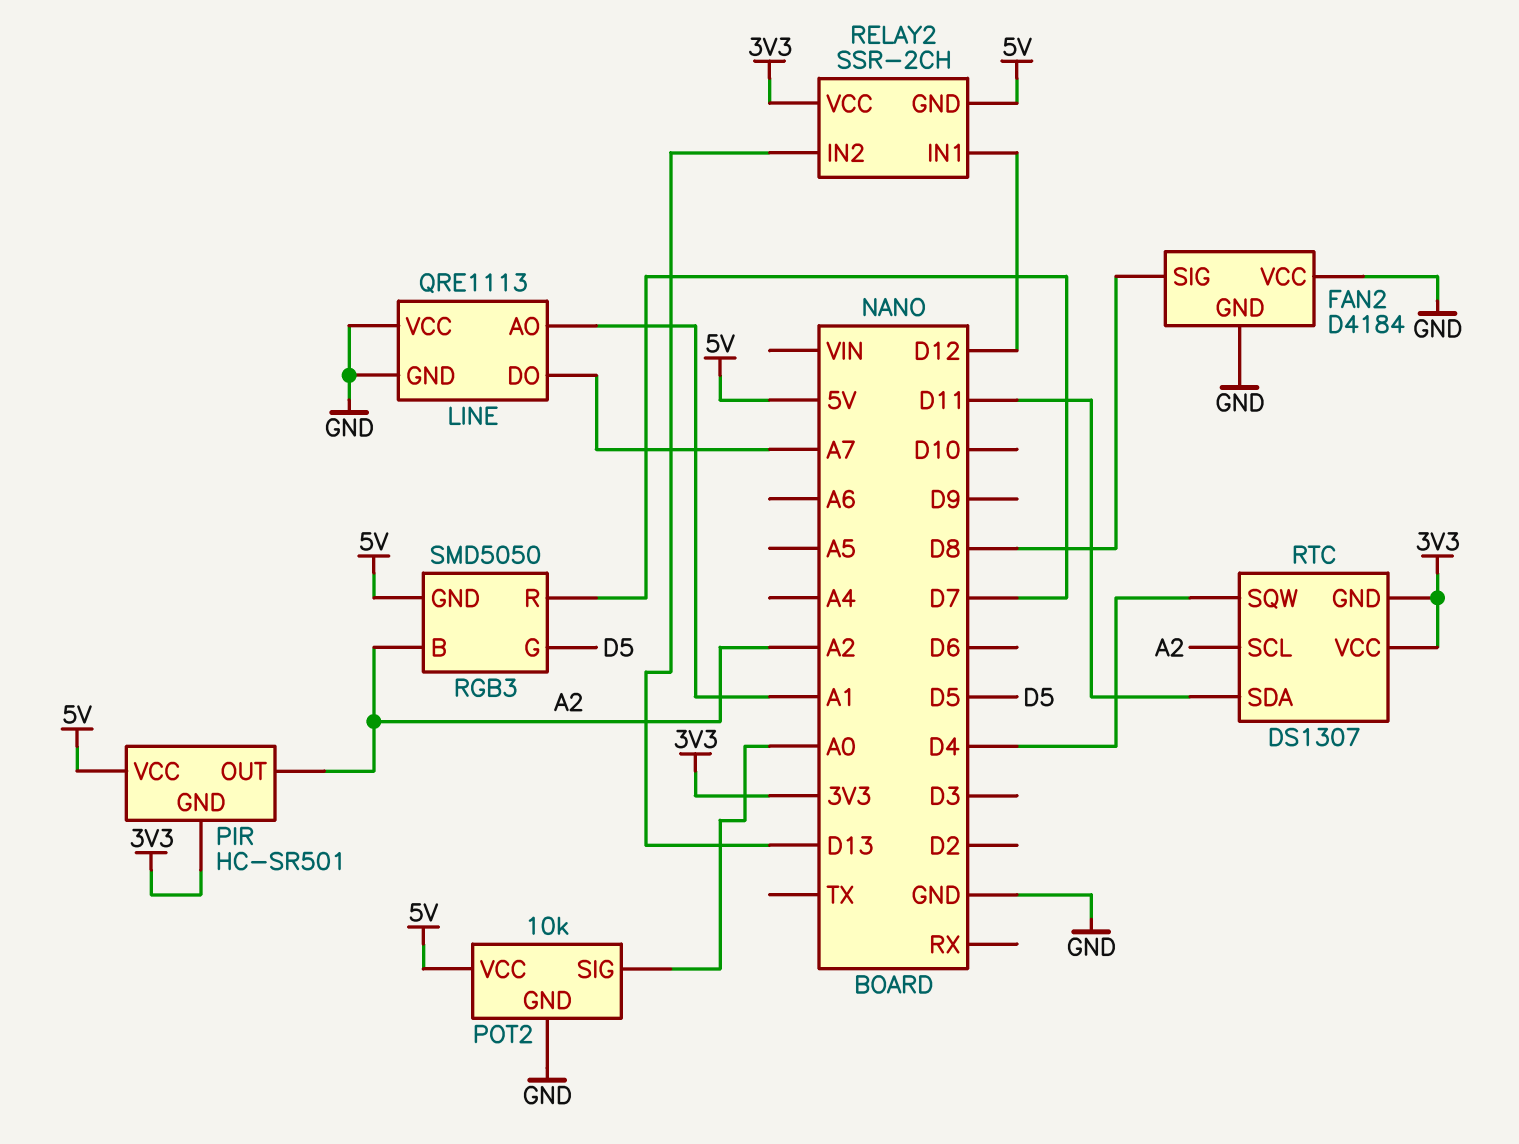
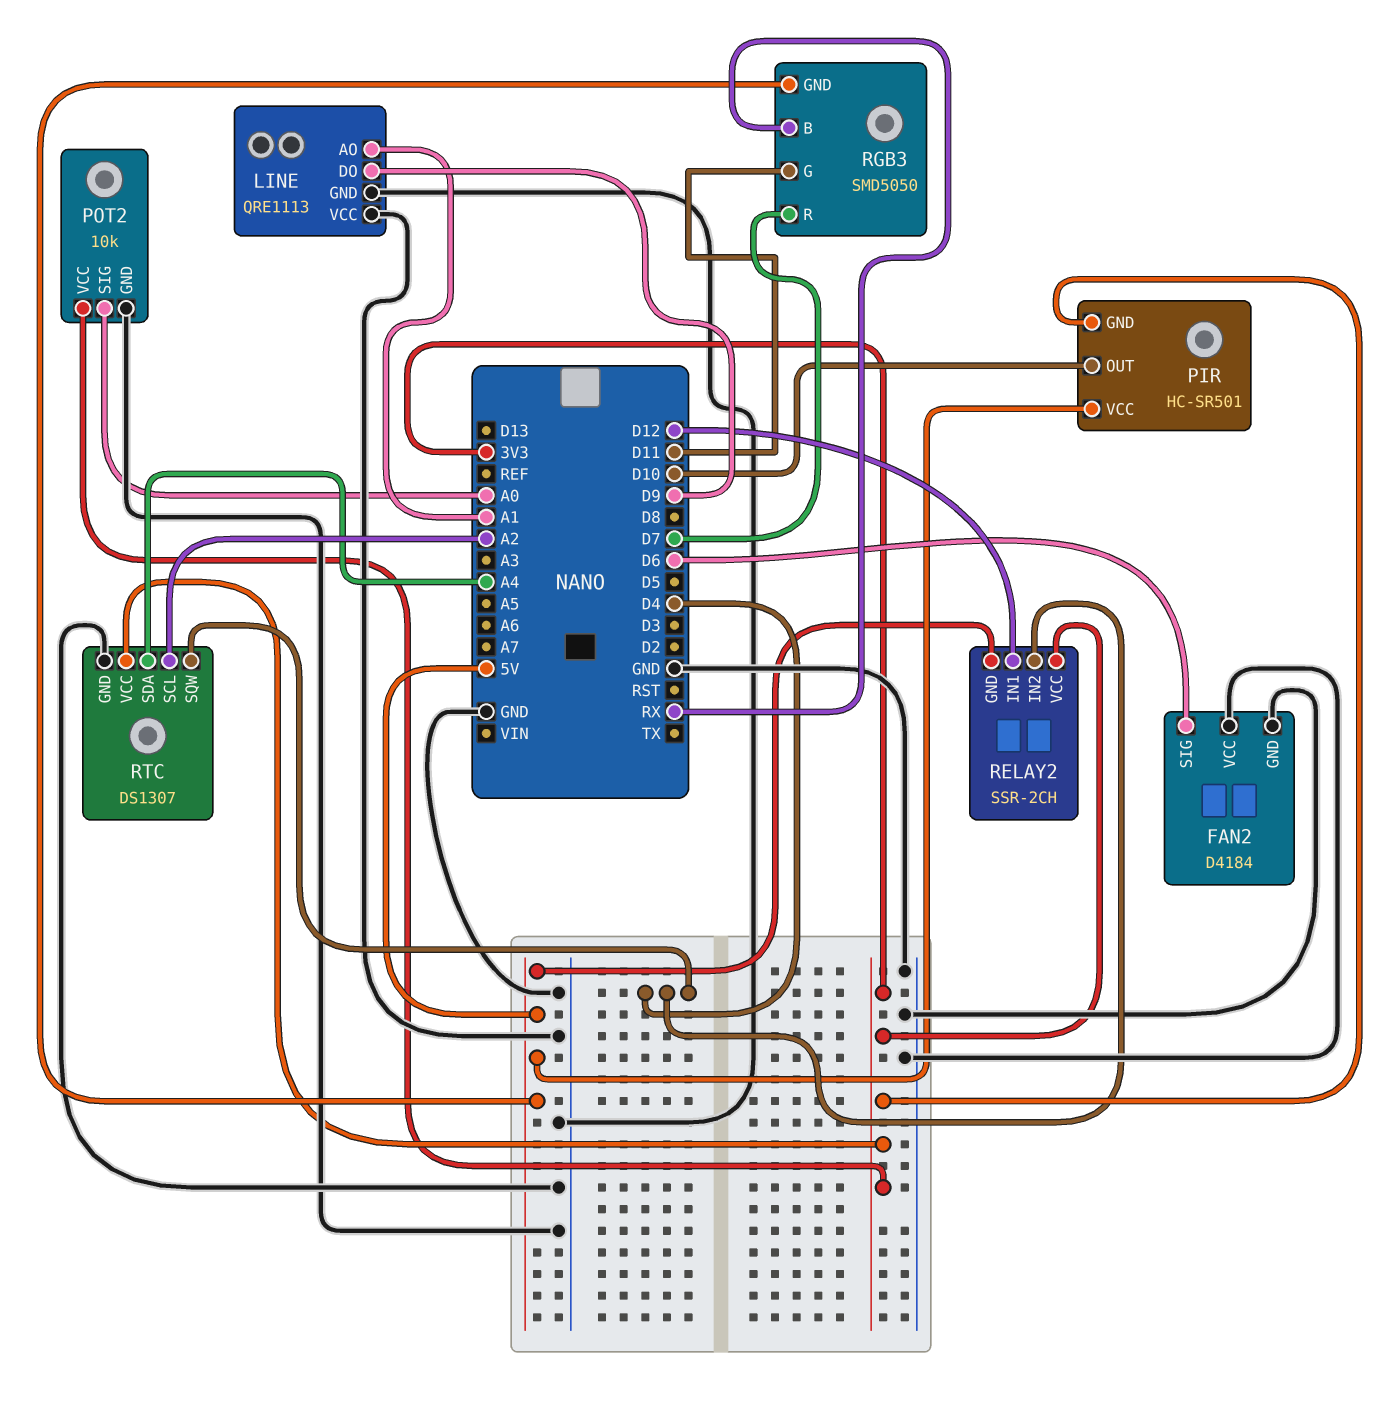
FAN2 pin SIG: D8 -> D6
LINE pin DO: A7 -> D9
PIR pin OUT: A2 -> D10
POT2 pin VCC: 5V -> 3V3
RELAY2 pin IN2: D13 -> D4
RGB3 pin B: A2 -> RX
RGB3 pin G: D5 -> D11
RTC pin GND: 3V3 -> GND
RTC pin SDA: D11 -> A4

